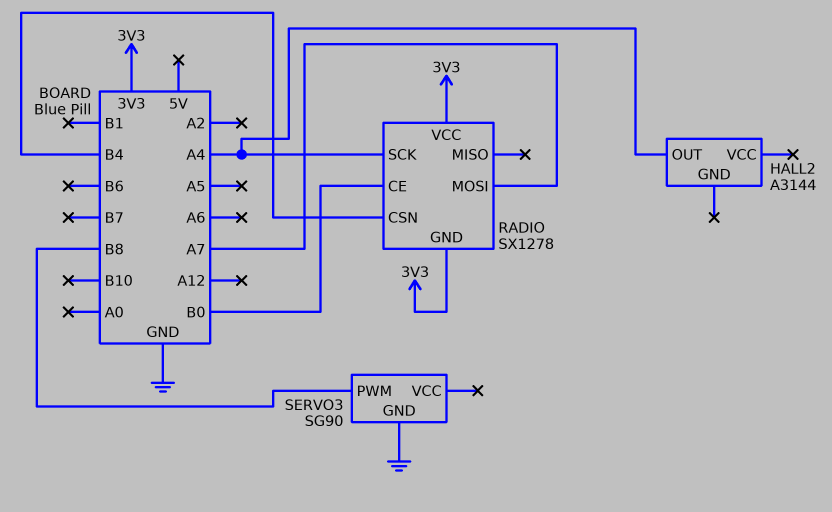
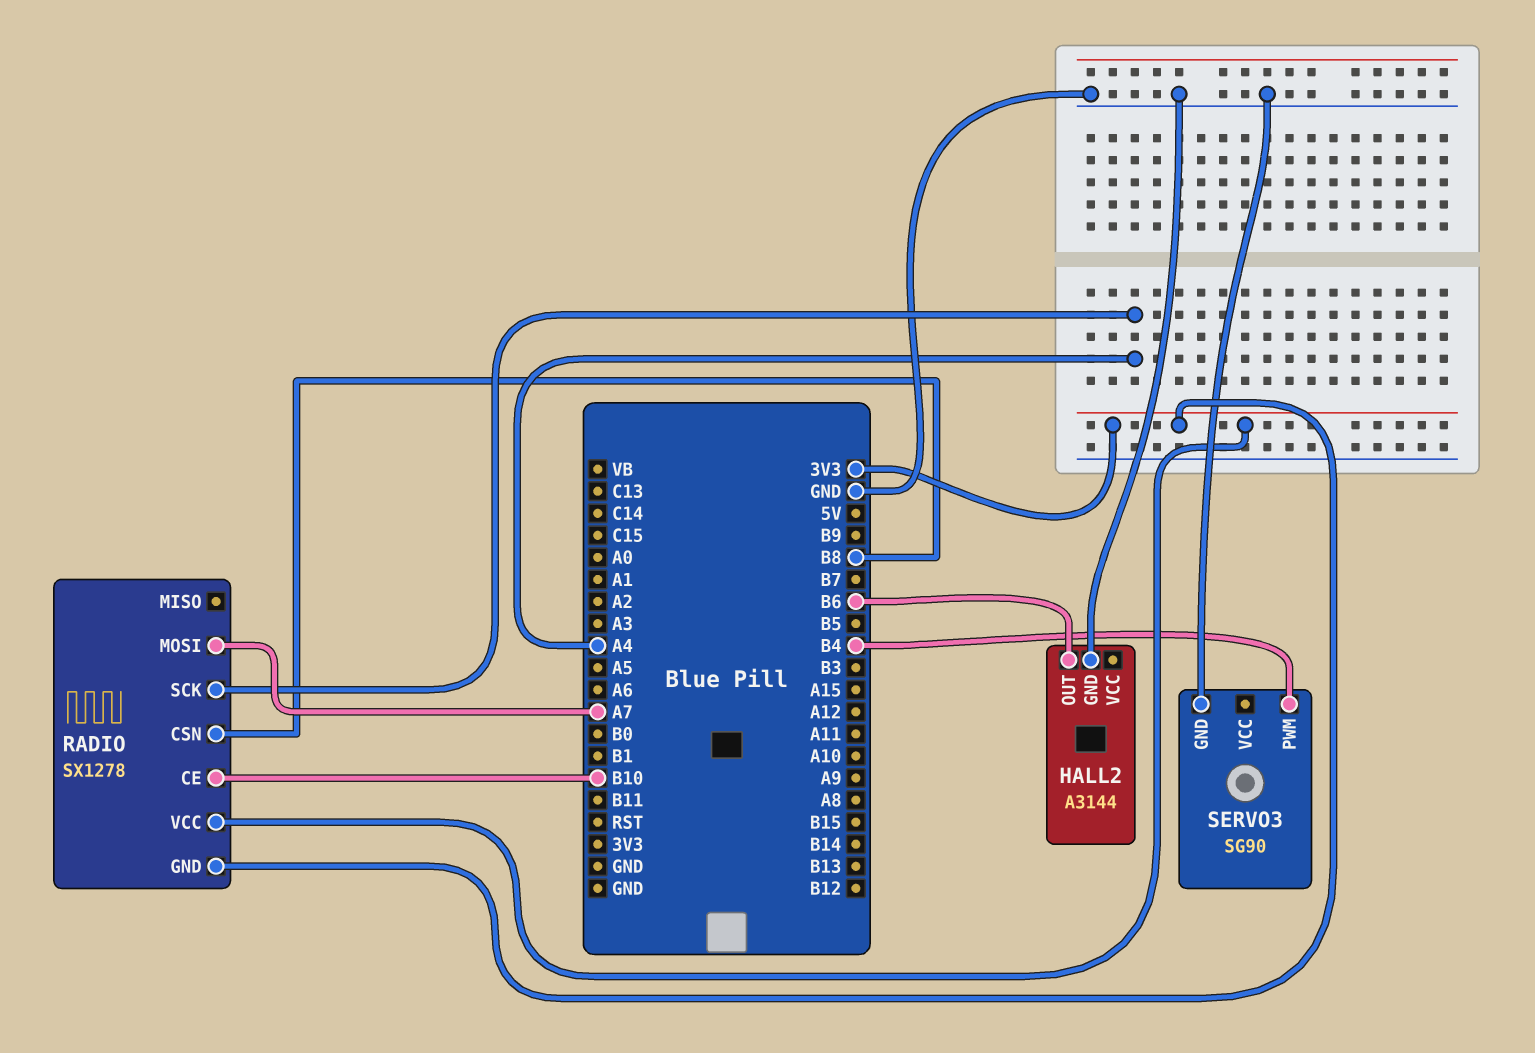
HALL2 pin GND: none -> GND
HALL2 pin OUT: A4 -> B6
RADIO pin CE: B0 -> B10
RADIO pin CSN: B4 -> B8
SERVO3 pin PWM: B8 -> B4

